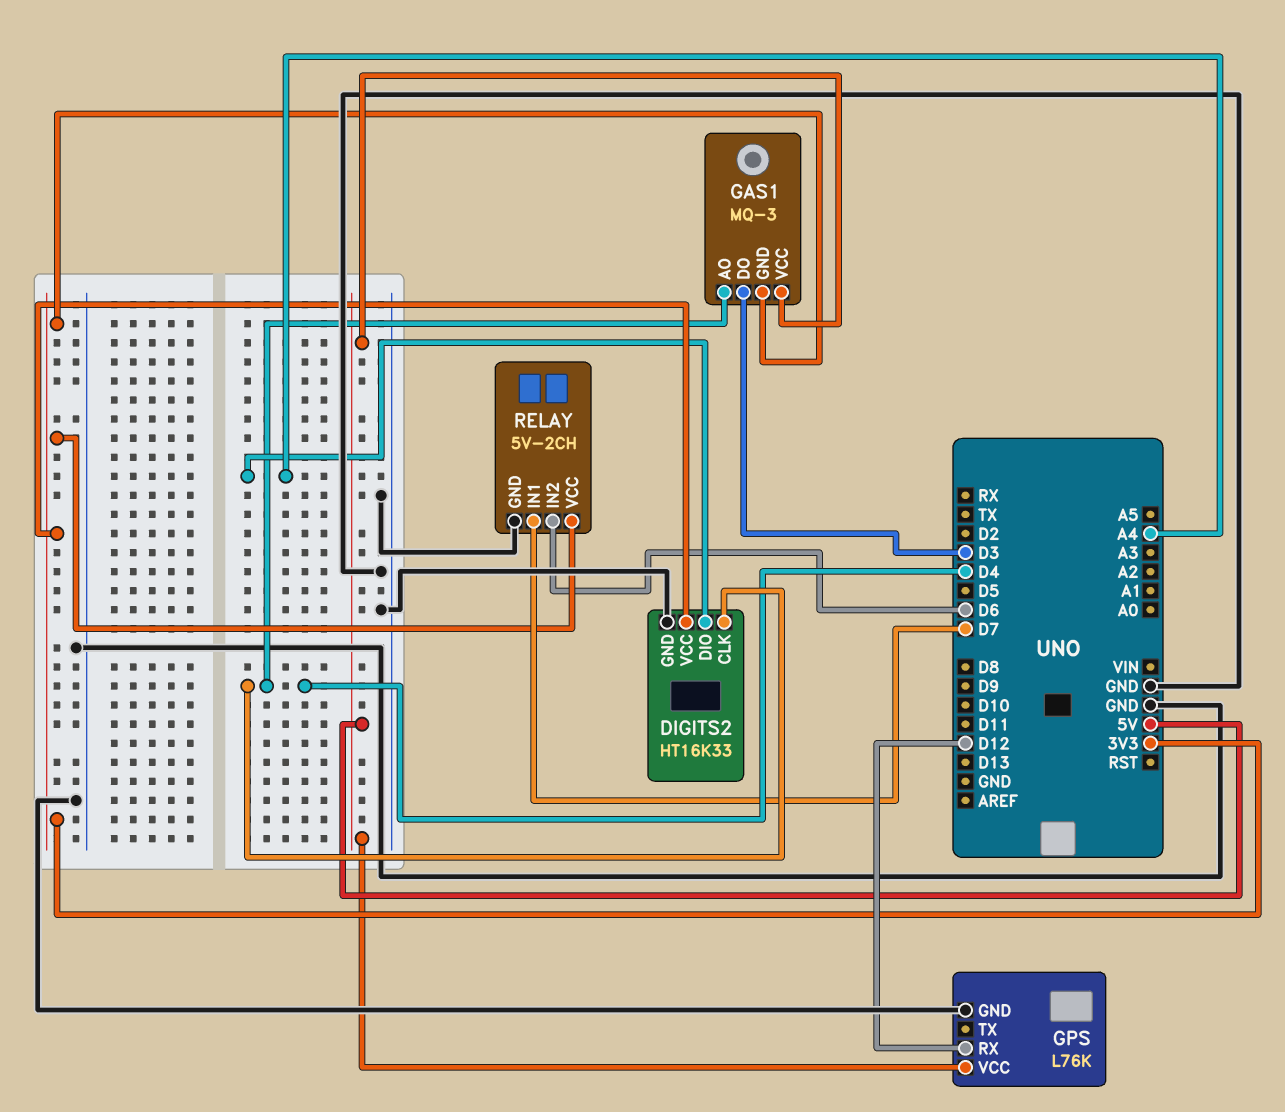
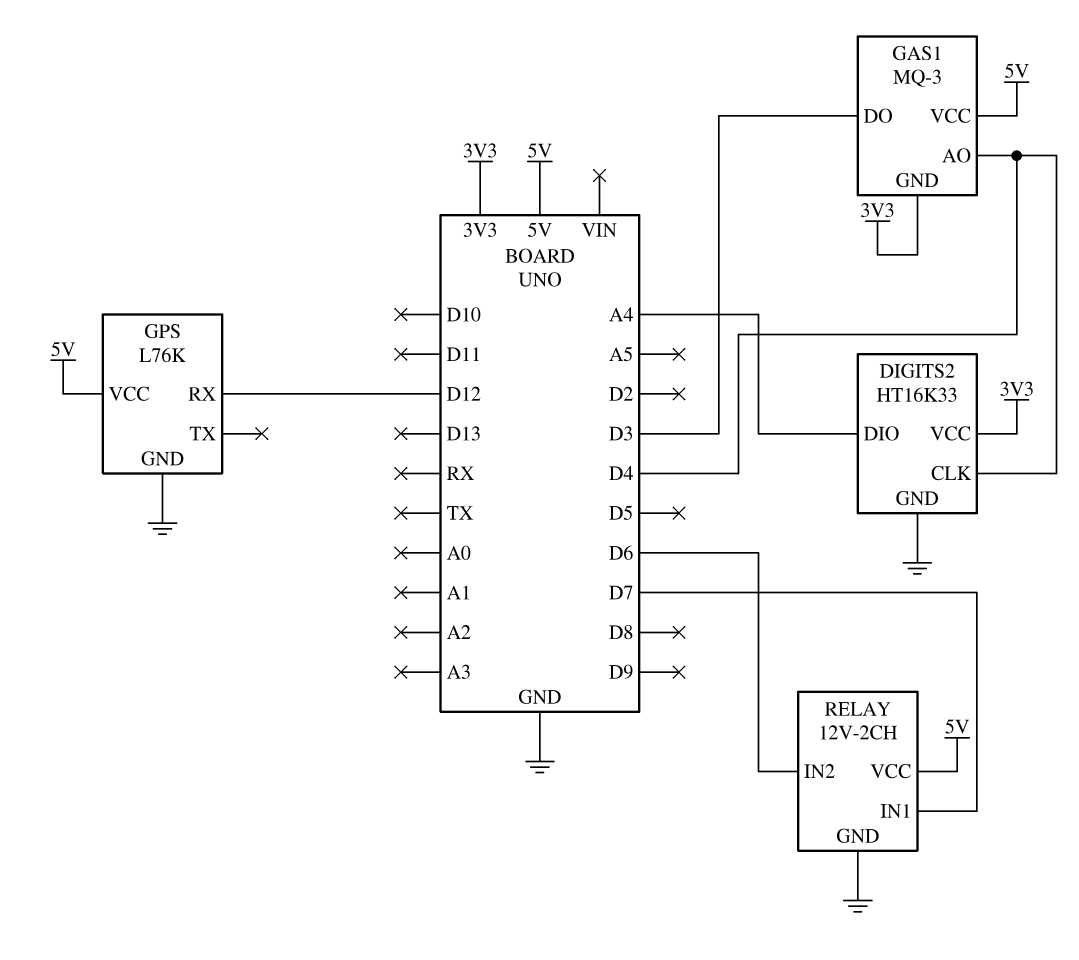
RELAY: 5V-2CH -> 12V-2CH
RELAY pin VCC: 3V3 -> 5V

